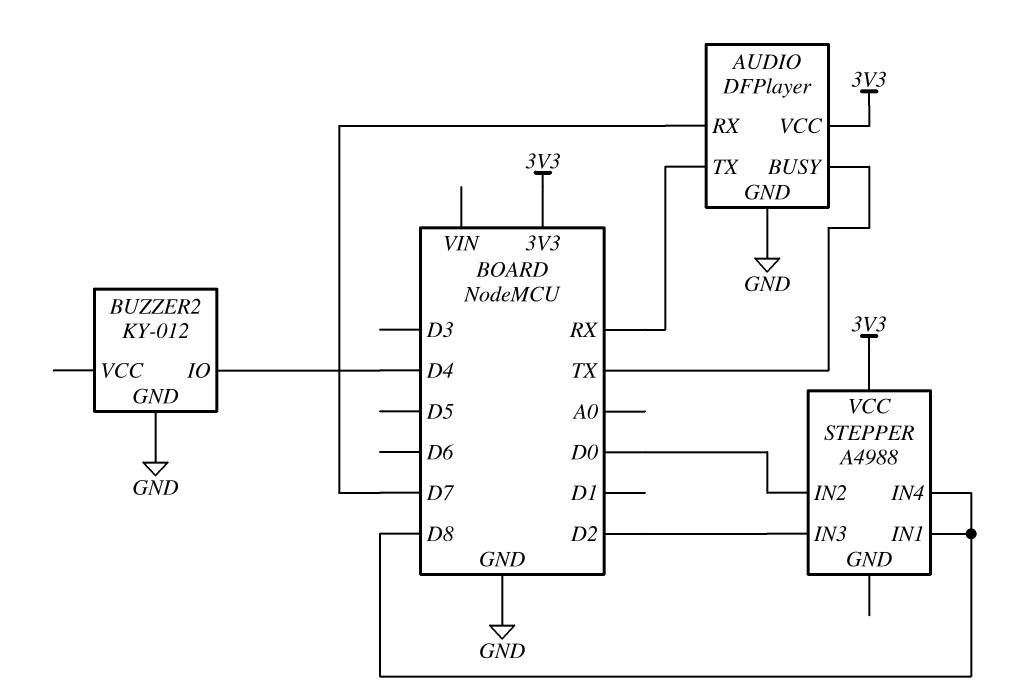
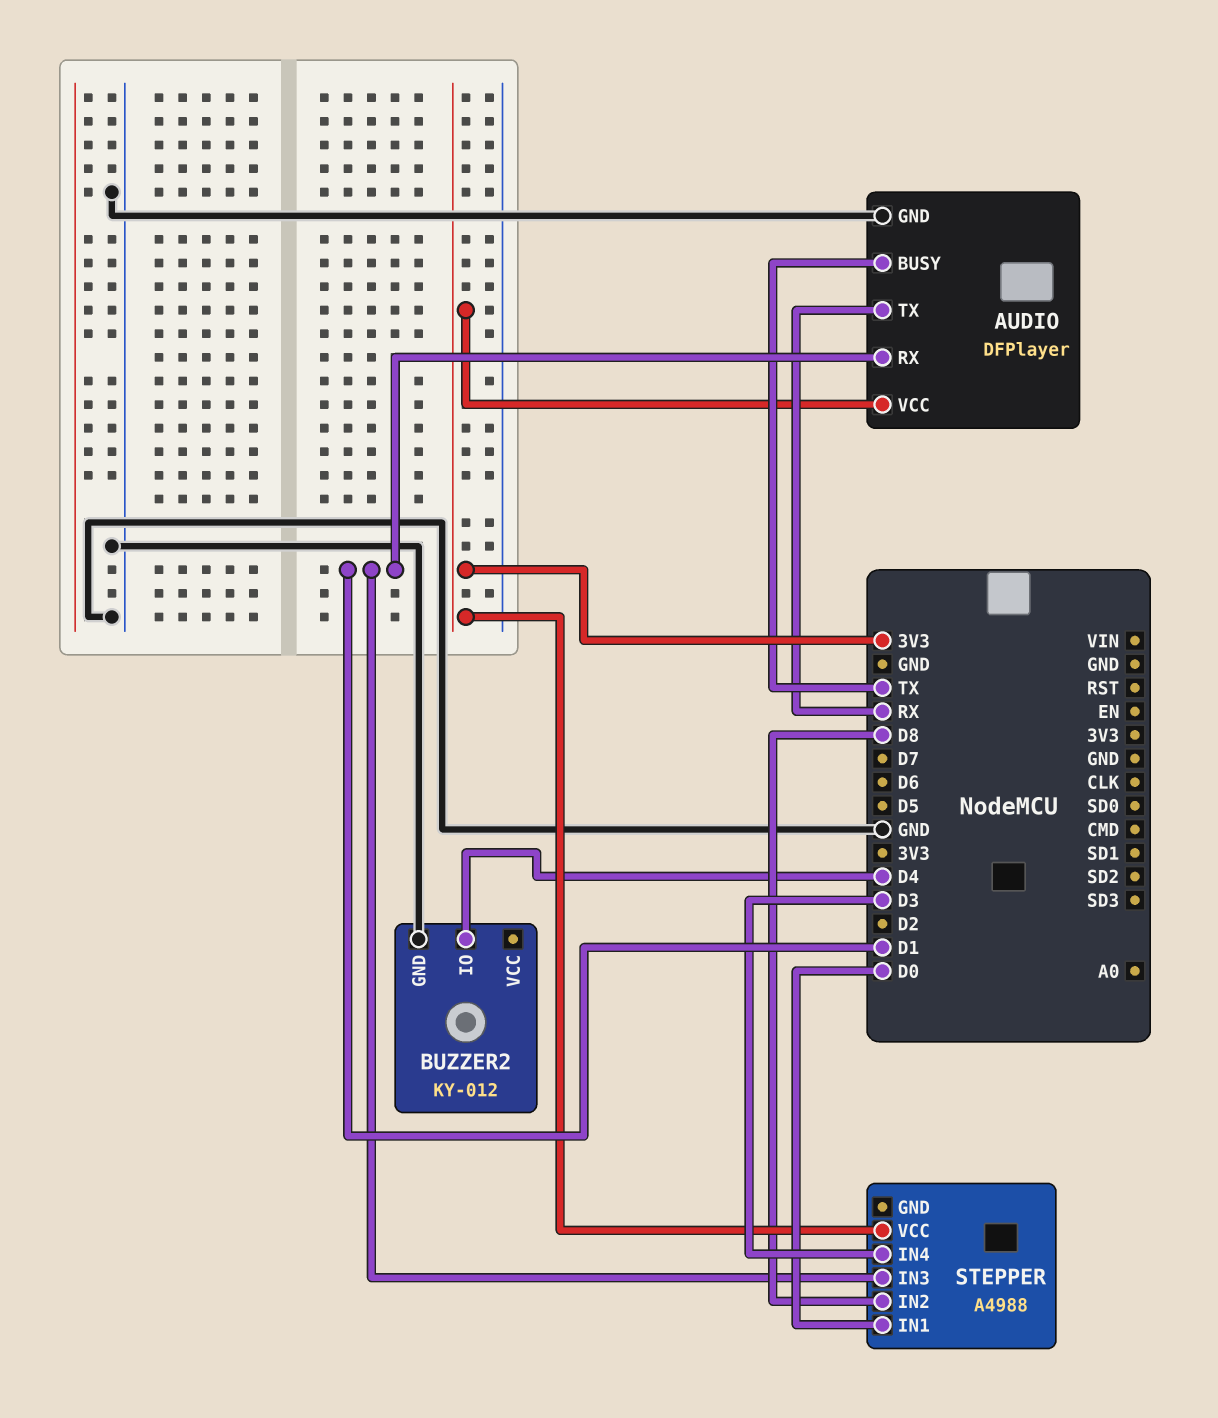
AUDIO pin RX: D7 -> D1
STEPPER pin IN1: D8 -> D0
STEPPER pin IN2: D0 -> D8
STEPPER pin IN3: D2 -> D1
STEPPER pin IN4: D8 -> D3

